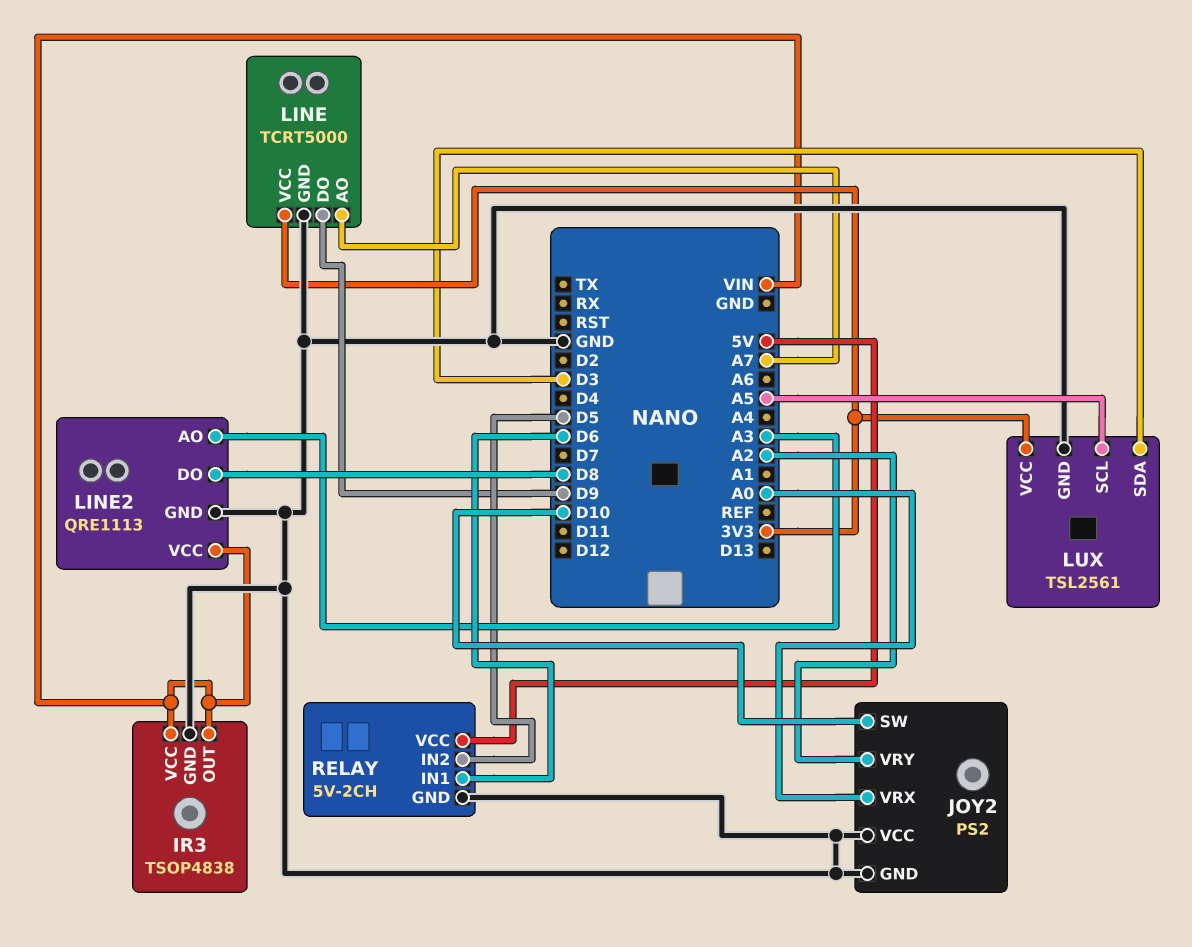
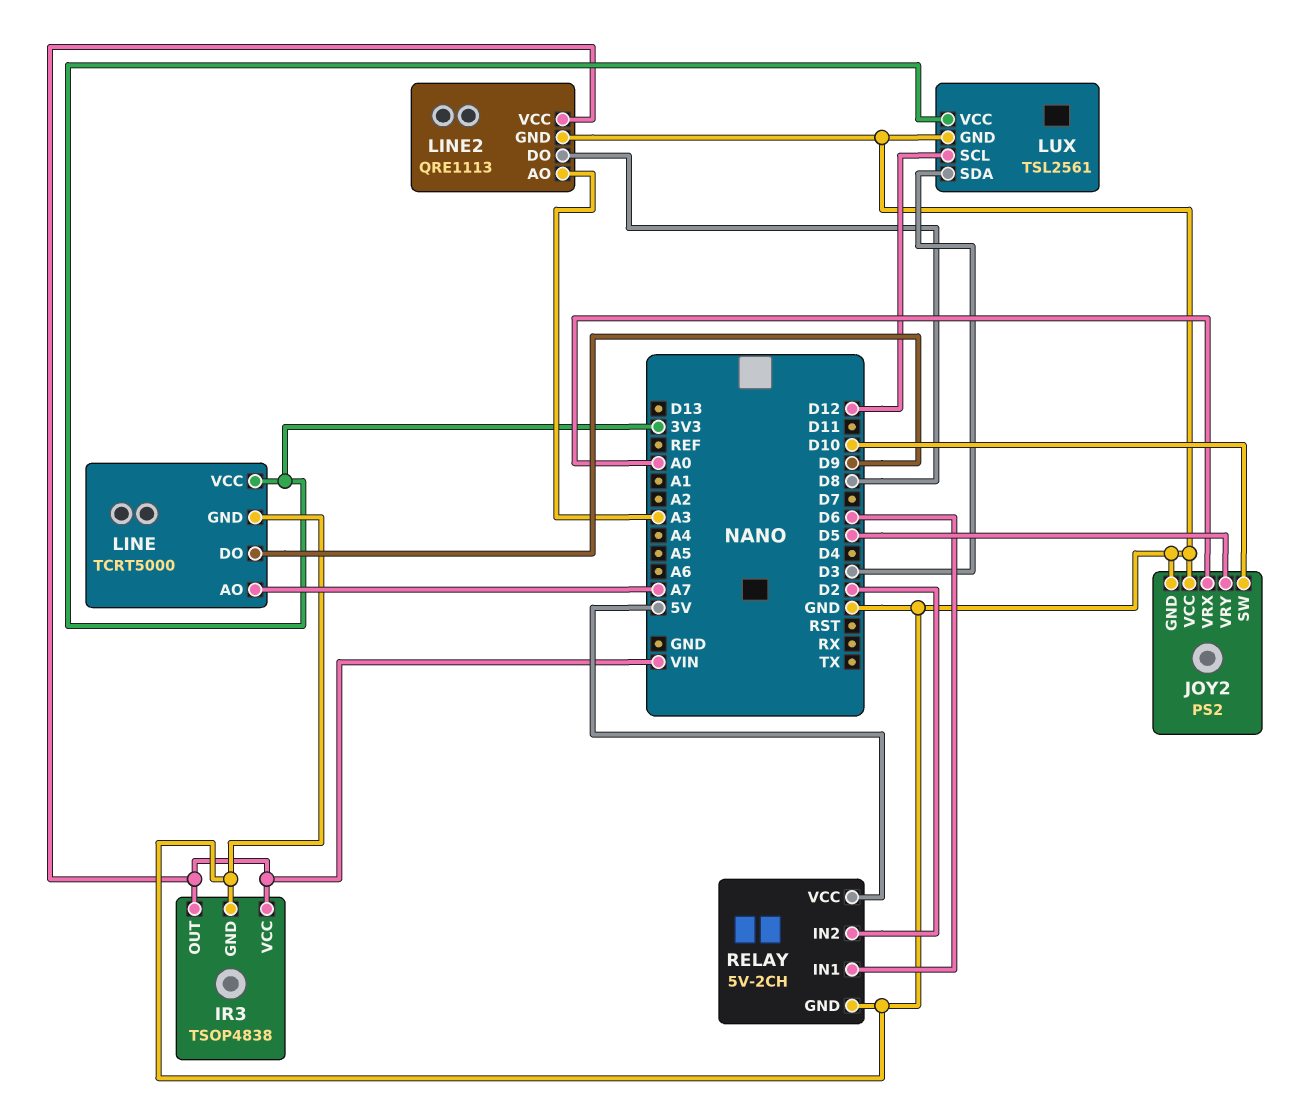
JOY2 pin VRY: A2 -> D5
LUX pin SCL: A5 -> D12
RELAY pin IN2: D5 -> D2

